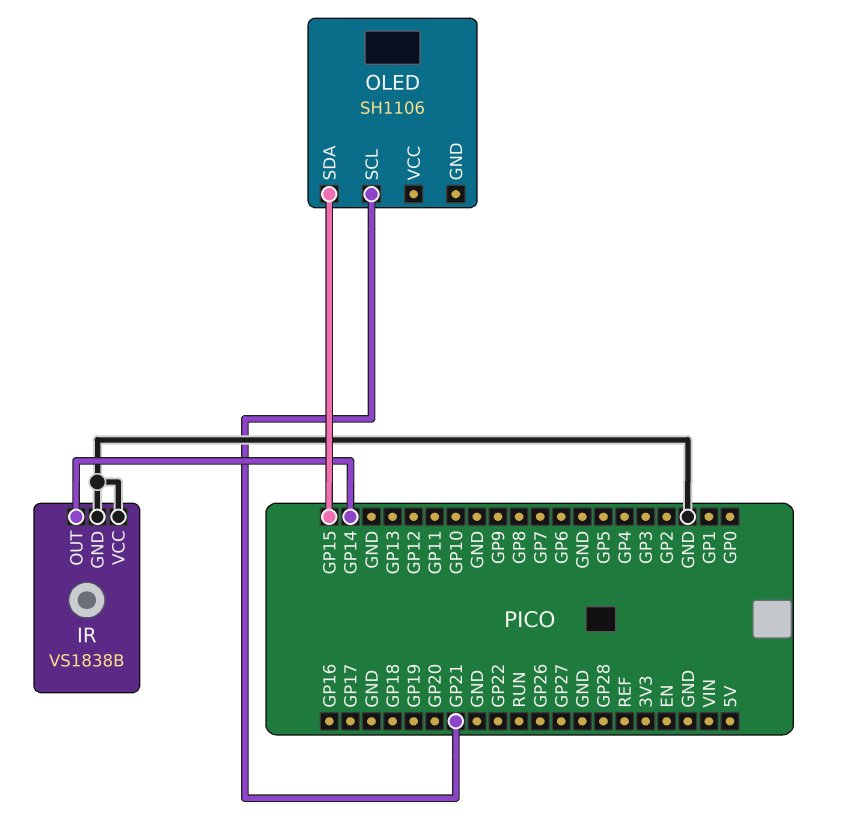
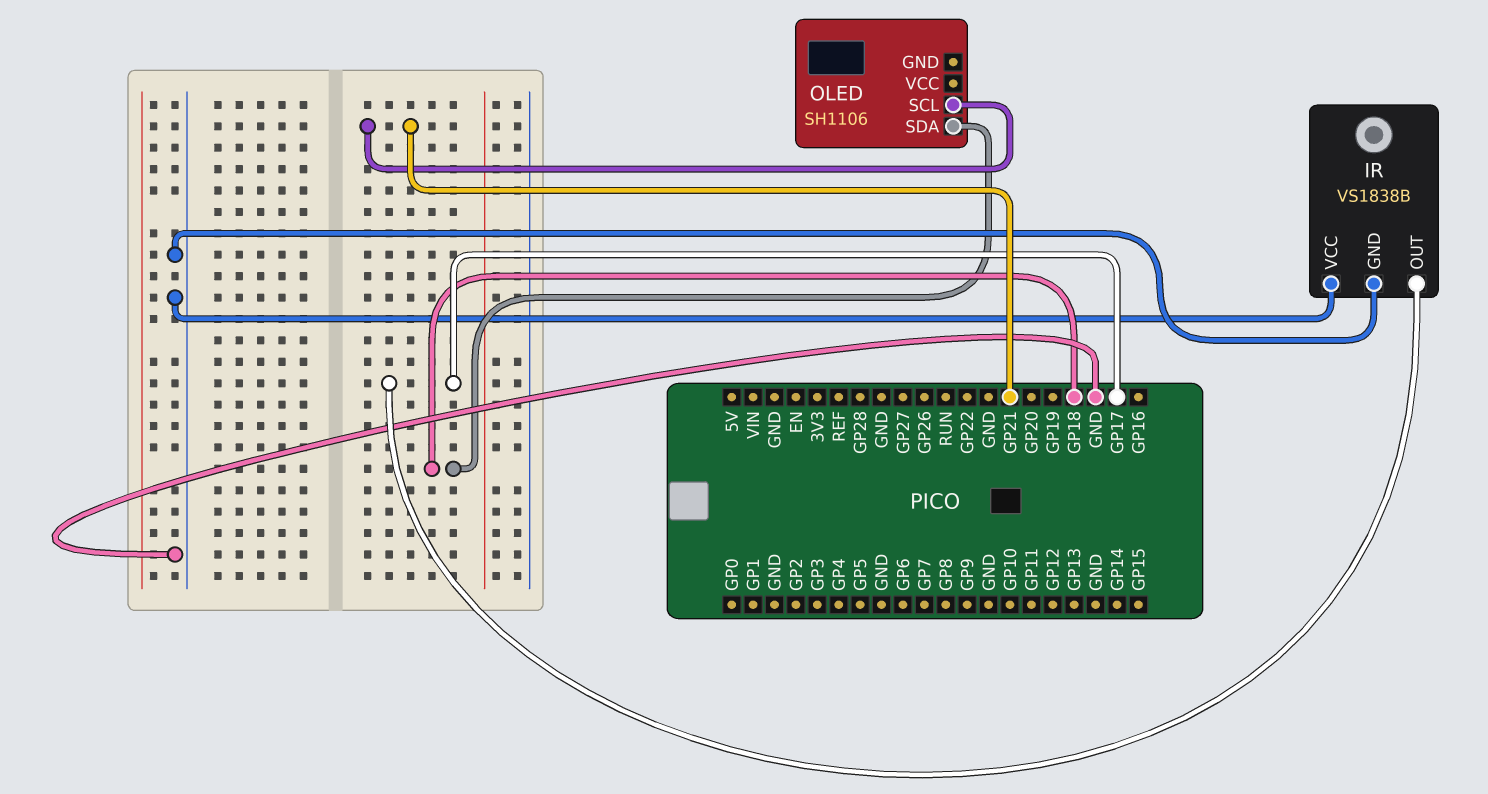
IR pin OUT: GP14 -> GP17
OLED pin SDA: GP15 -> GP18

